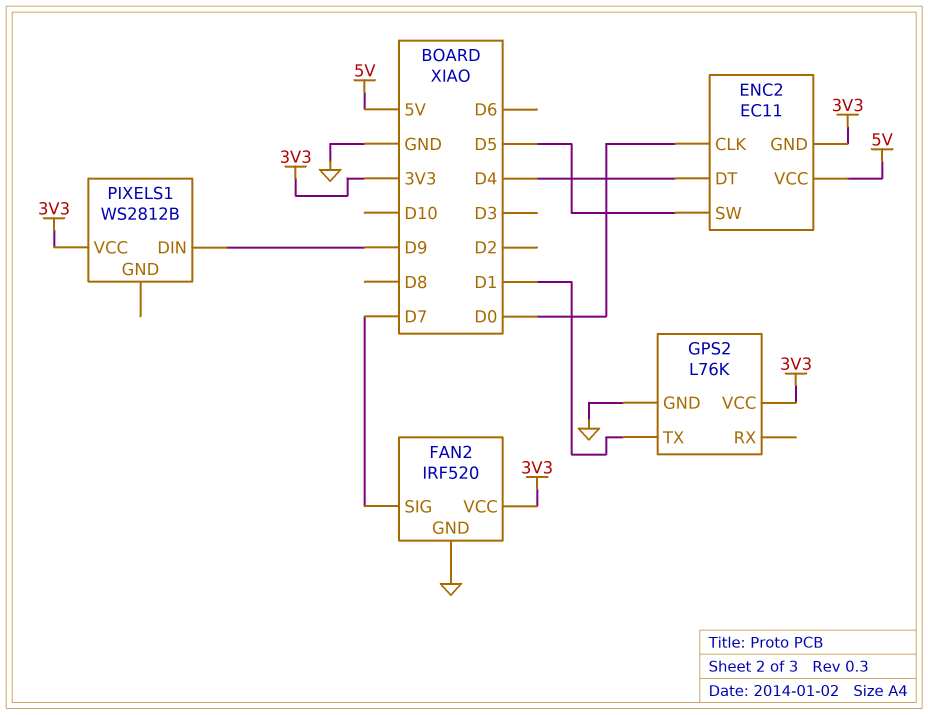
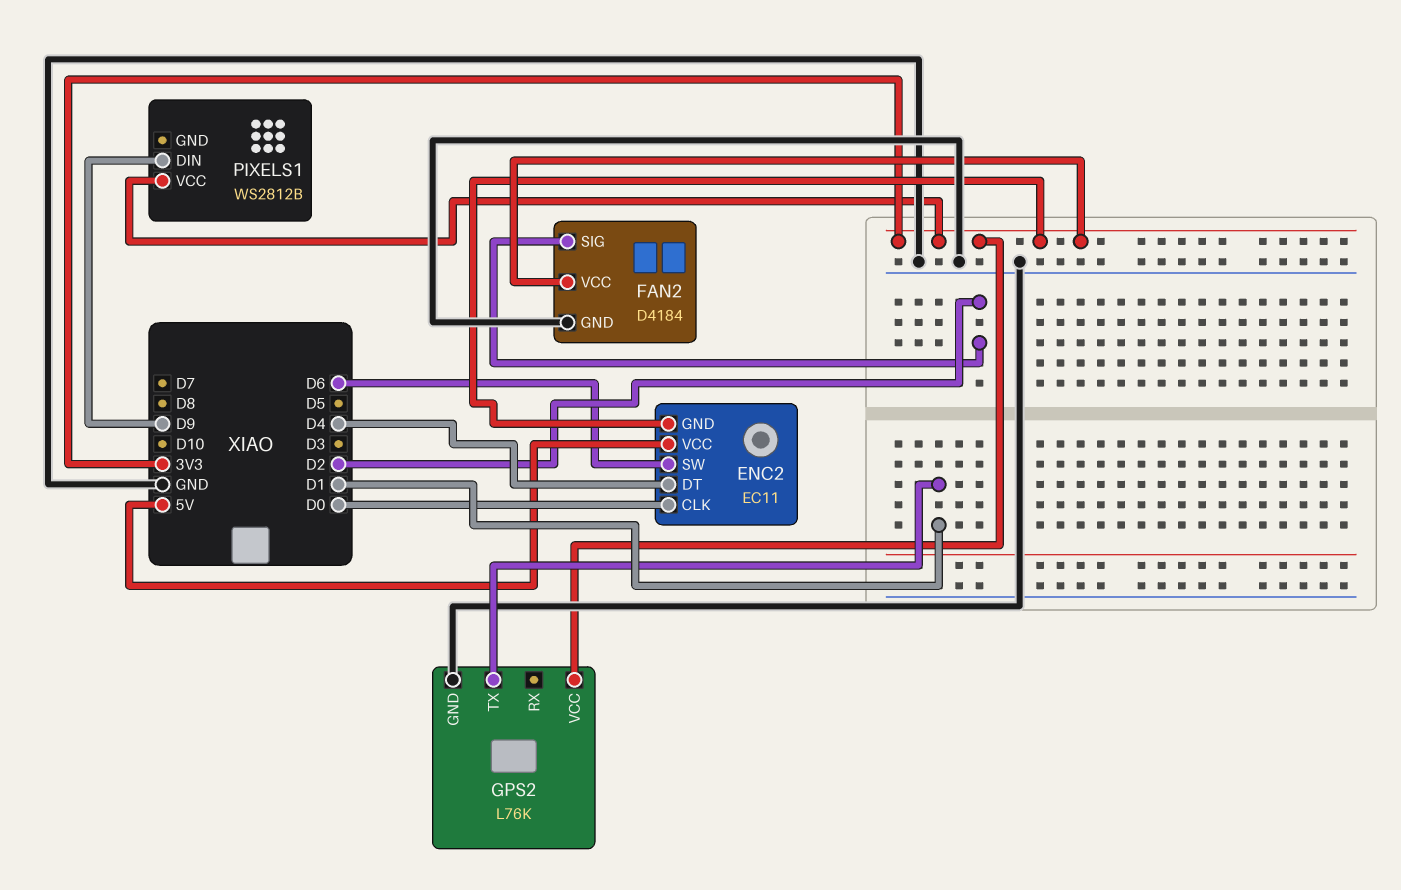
ENC2 pin SW: D5 -> D6
FAN2: IRF520 -> D4184
FAN2 pin SIG: D7 -> D2

